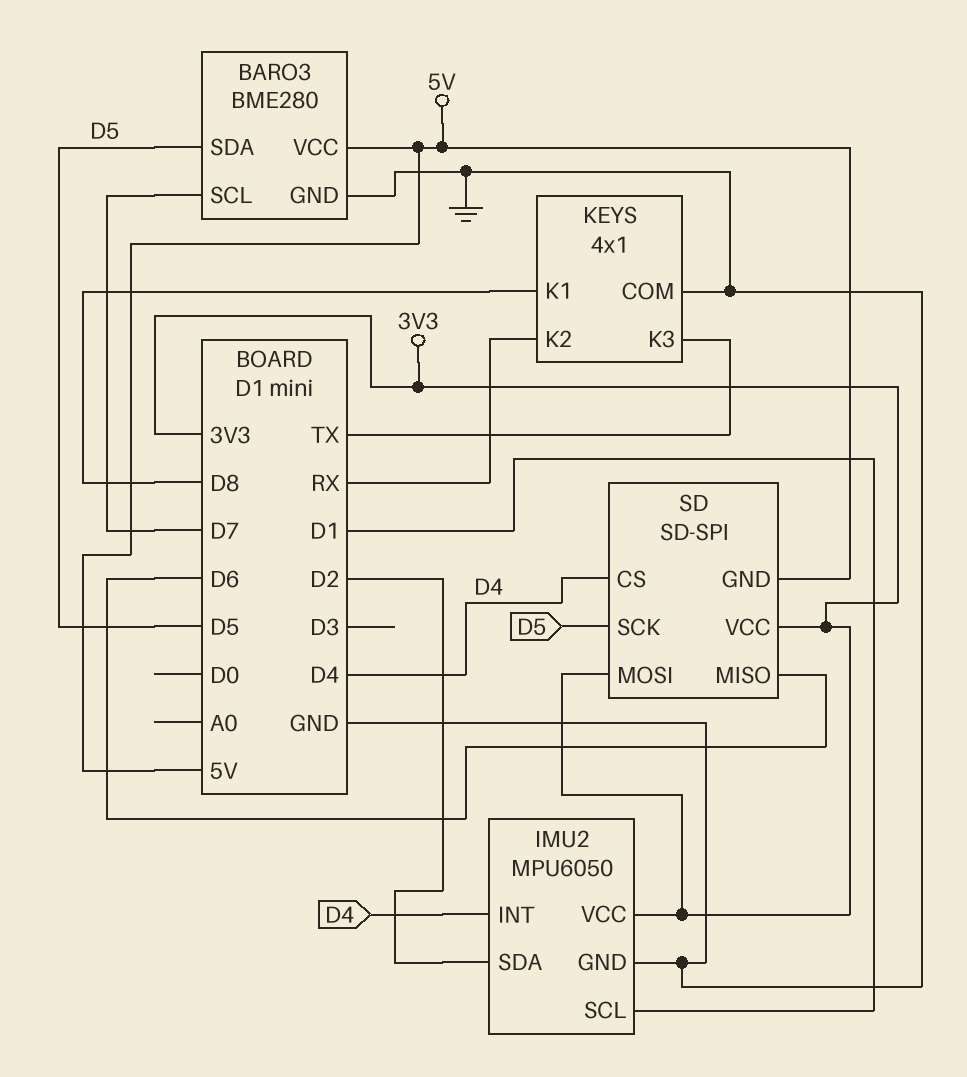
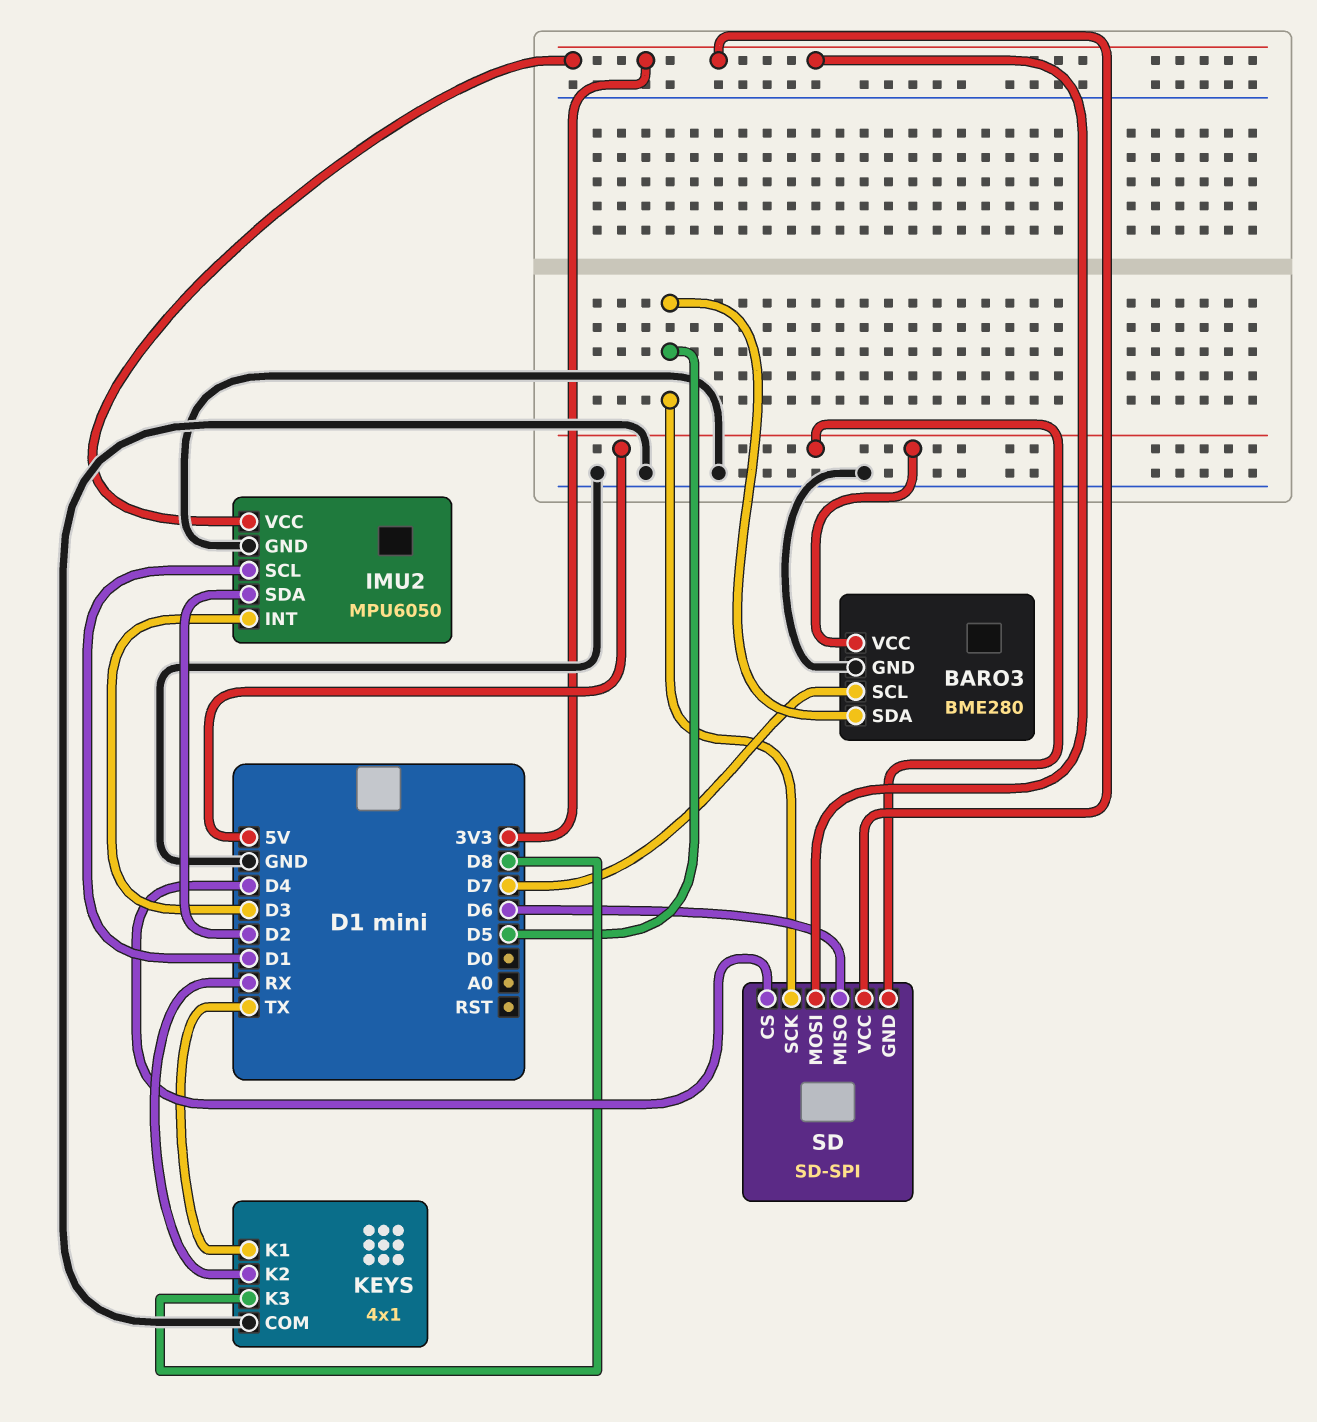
IMU2 pin INT: D4 -> D3
KEYS pin K1: D8 -> TX
KEYS pin K3: TX -> D8

